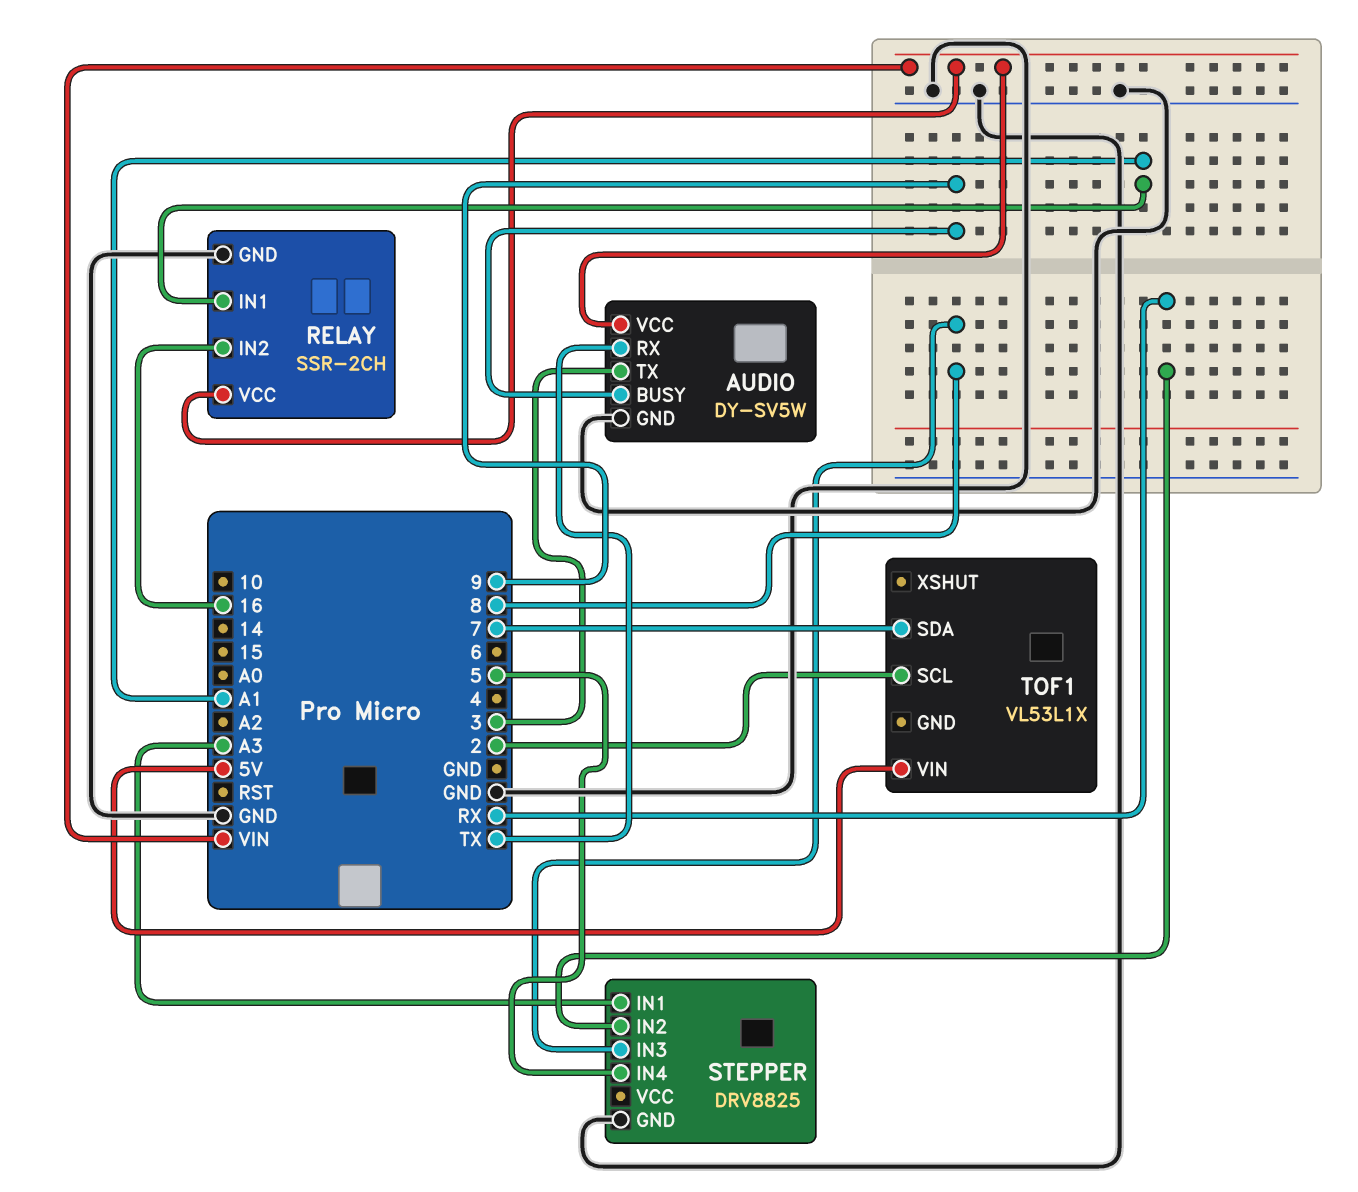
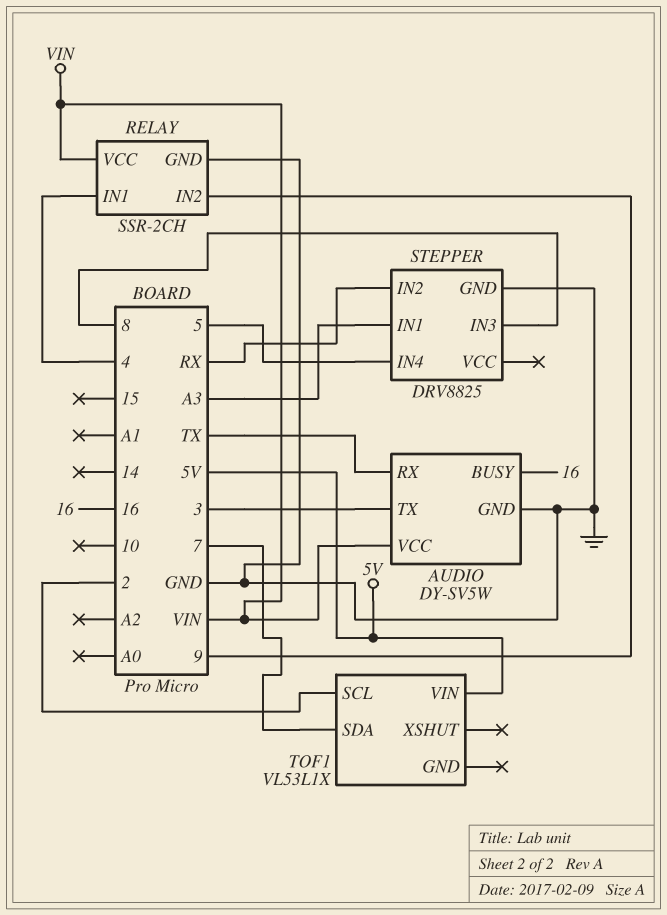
AUDIO pin BUSY: 9 -> 16
RELAY pin IN1: A1 -> 4
RELAY pin IN2: 16 -> 9

